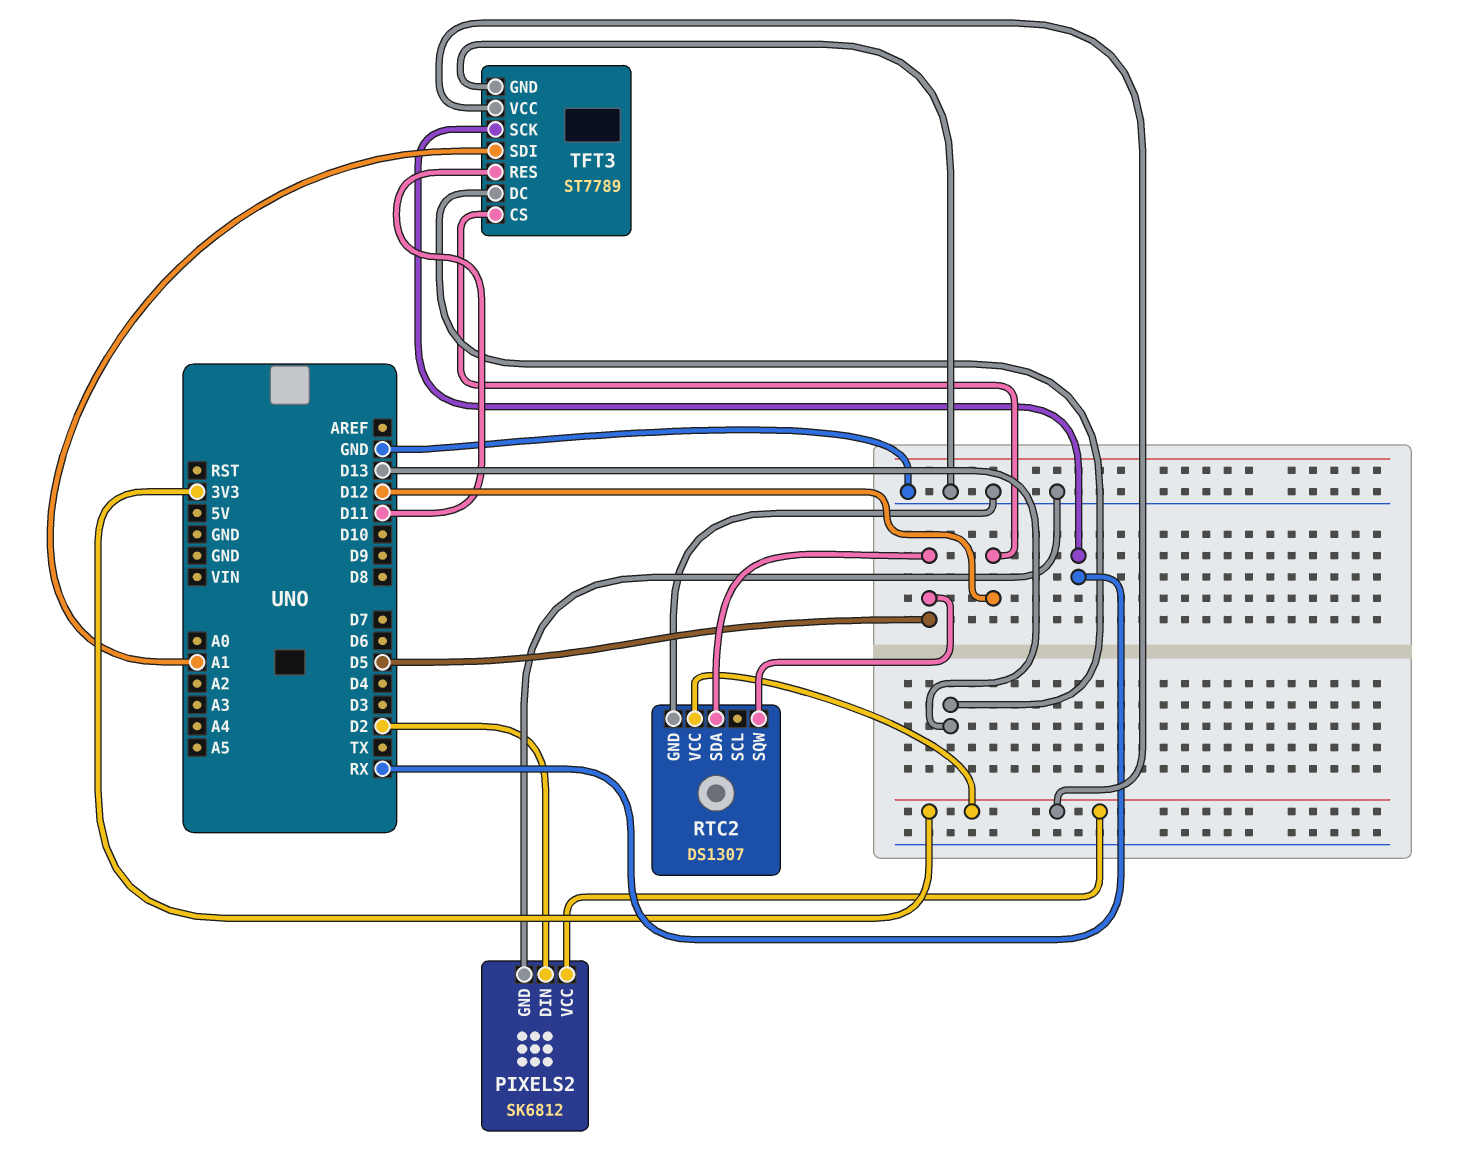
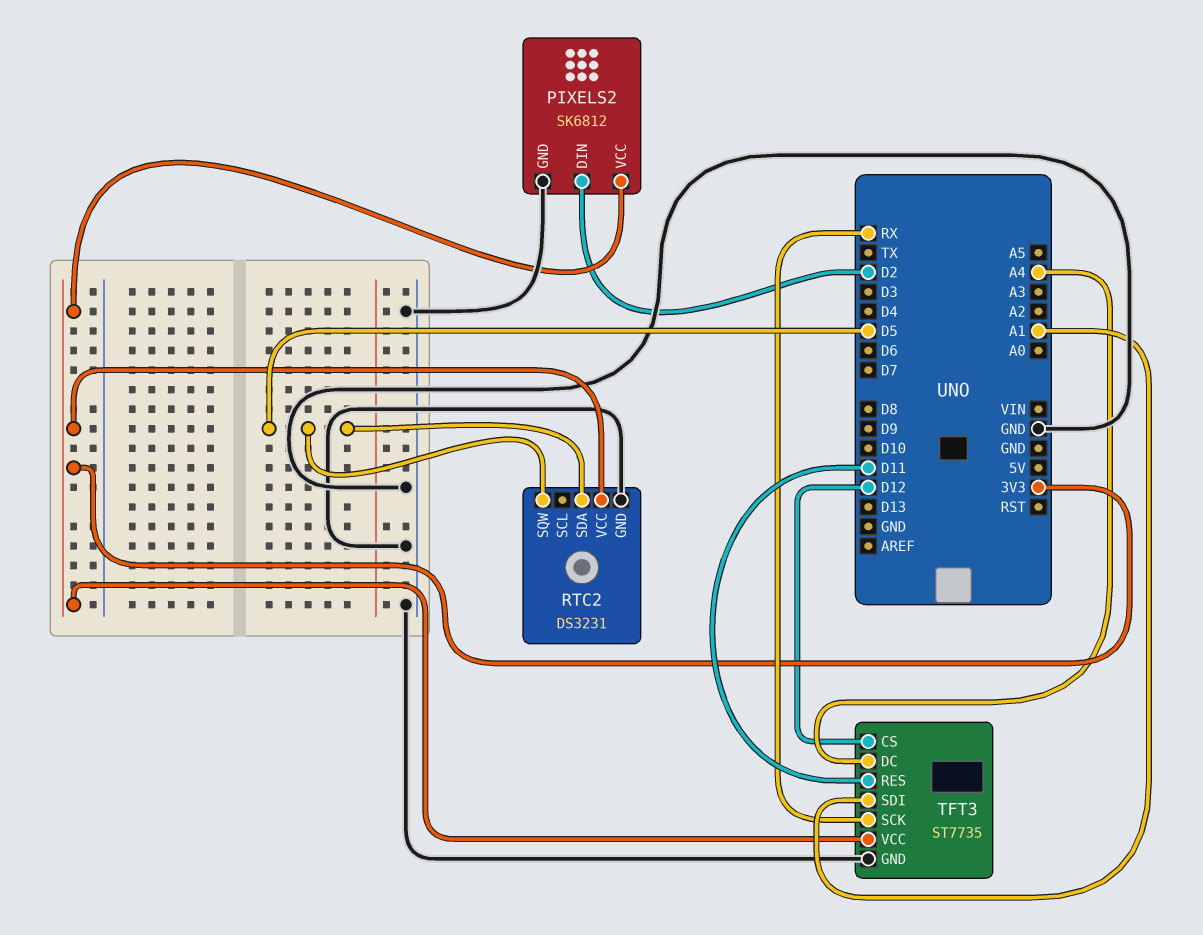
RTC2: DS1307 -> DS3231
TFT3: ST7789 -> ST7735
TFT3 pin DC: D13 -> A4

